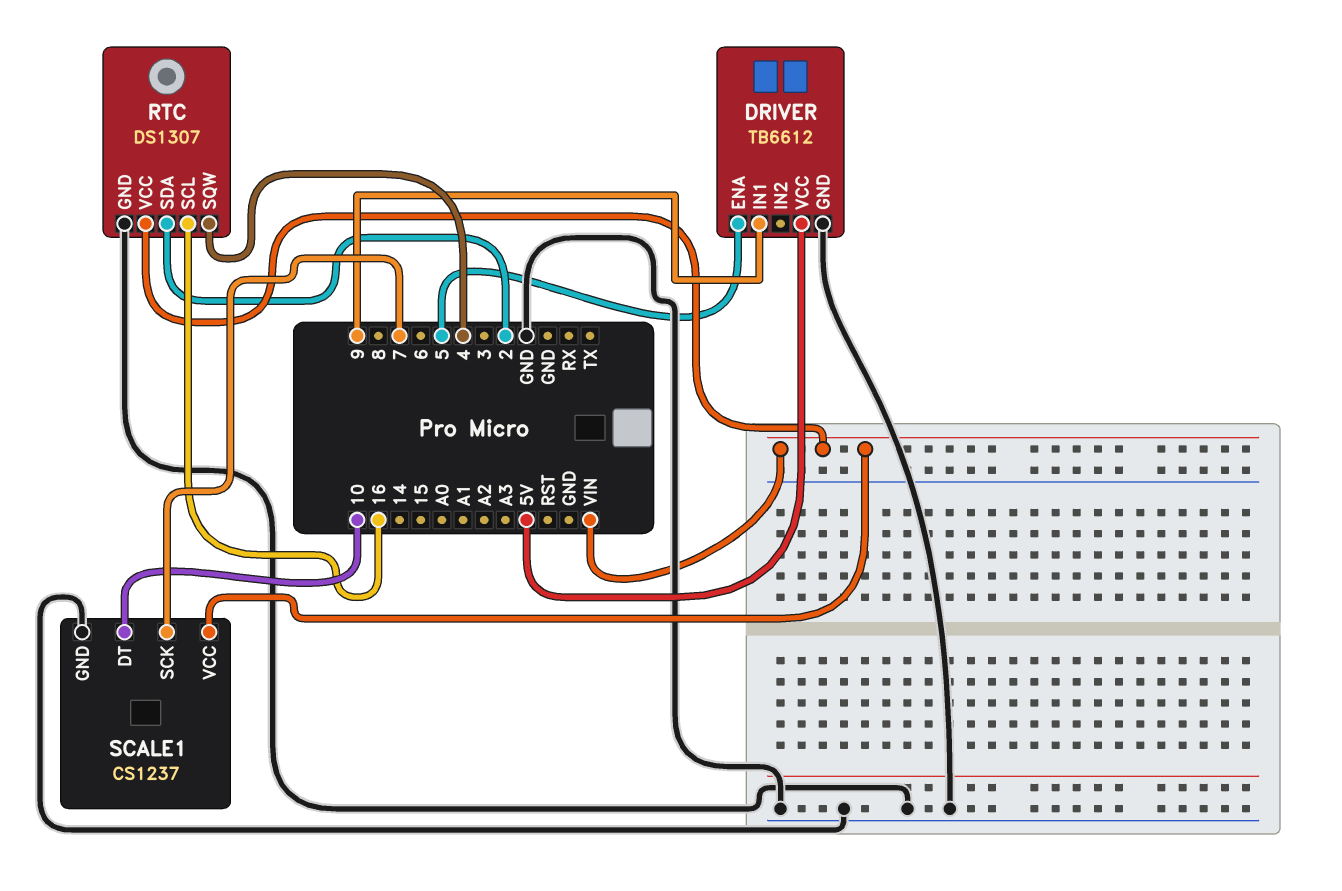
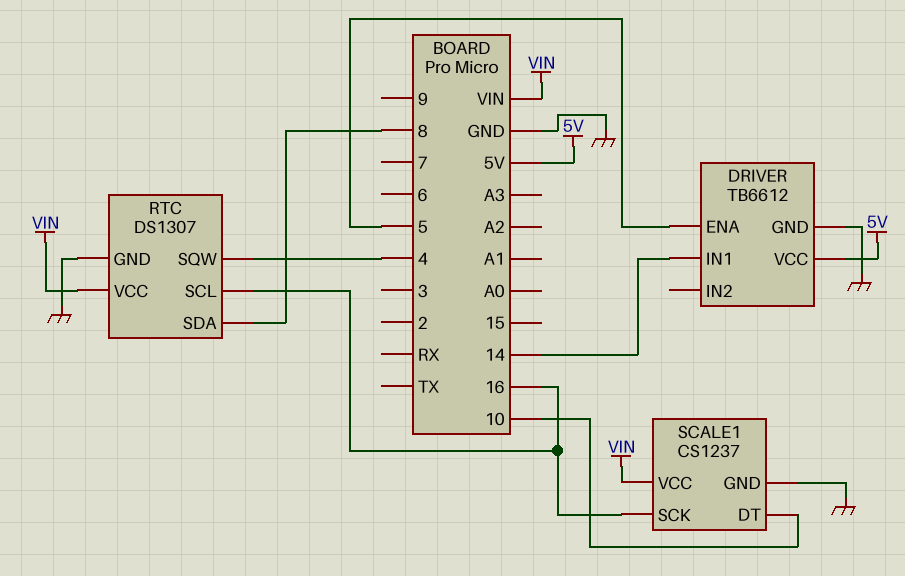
DRIVER pin IN1: 9 -> 14
RTC pin SDA: 2 -> 8
SCALE1 pin SCK: 7 -> 16

